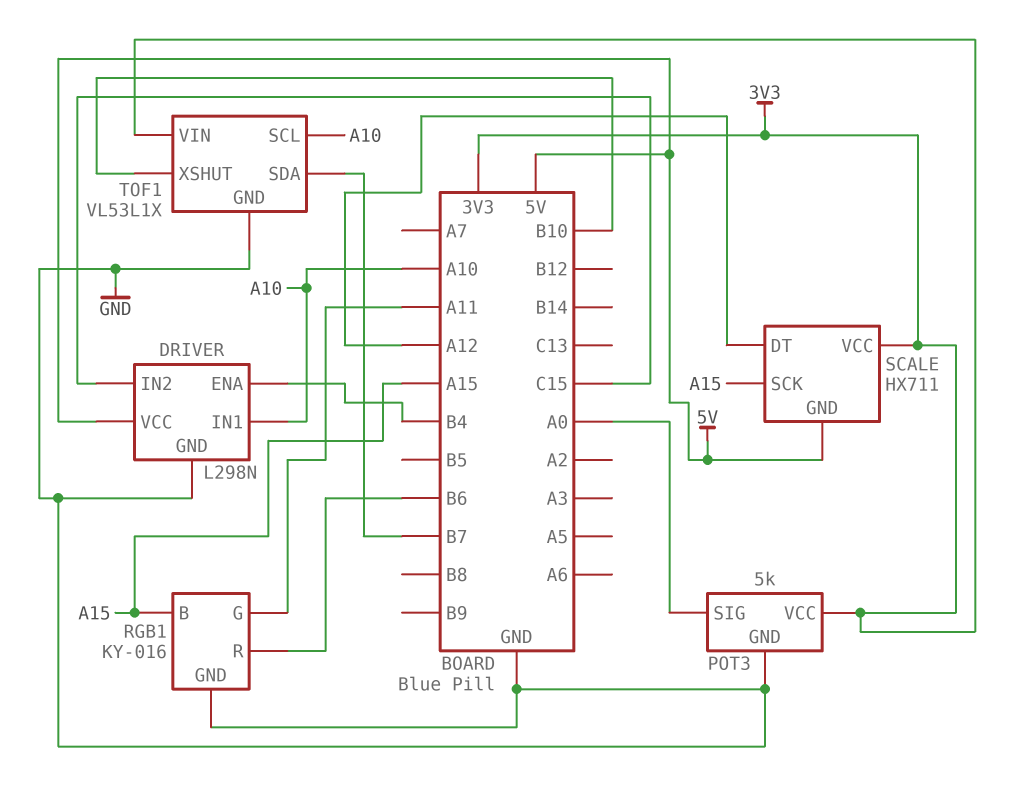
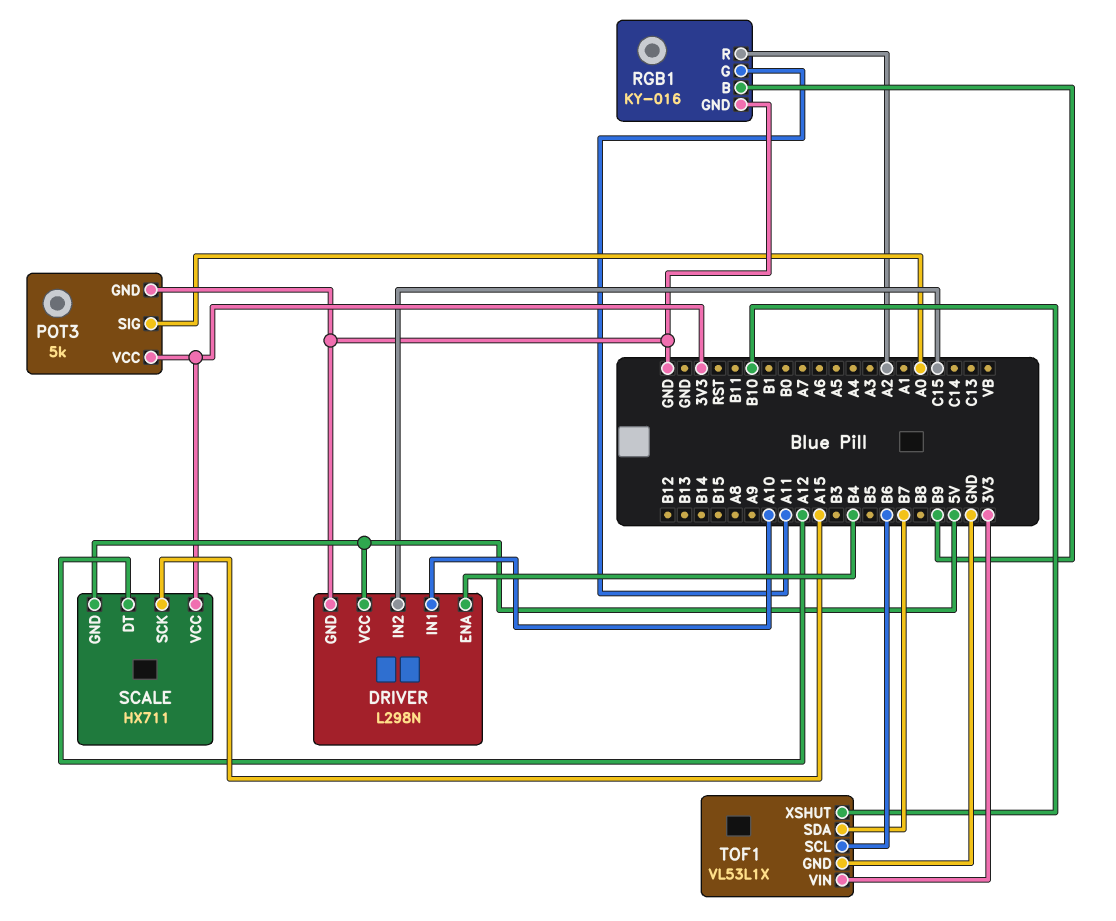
RGB1 pin B: A15 -> B9
RGB1 pin R: B6 -> A2
TOF1 pin SCL: A10 -> B6

